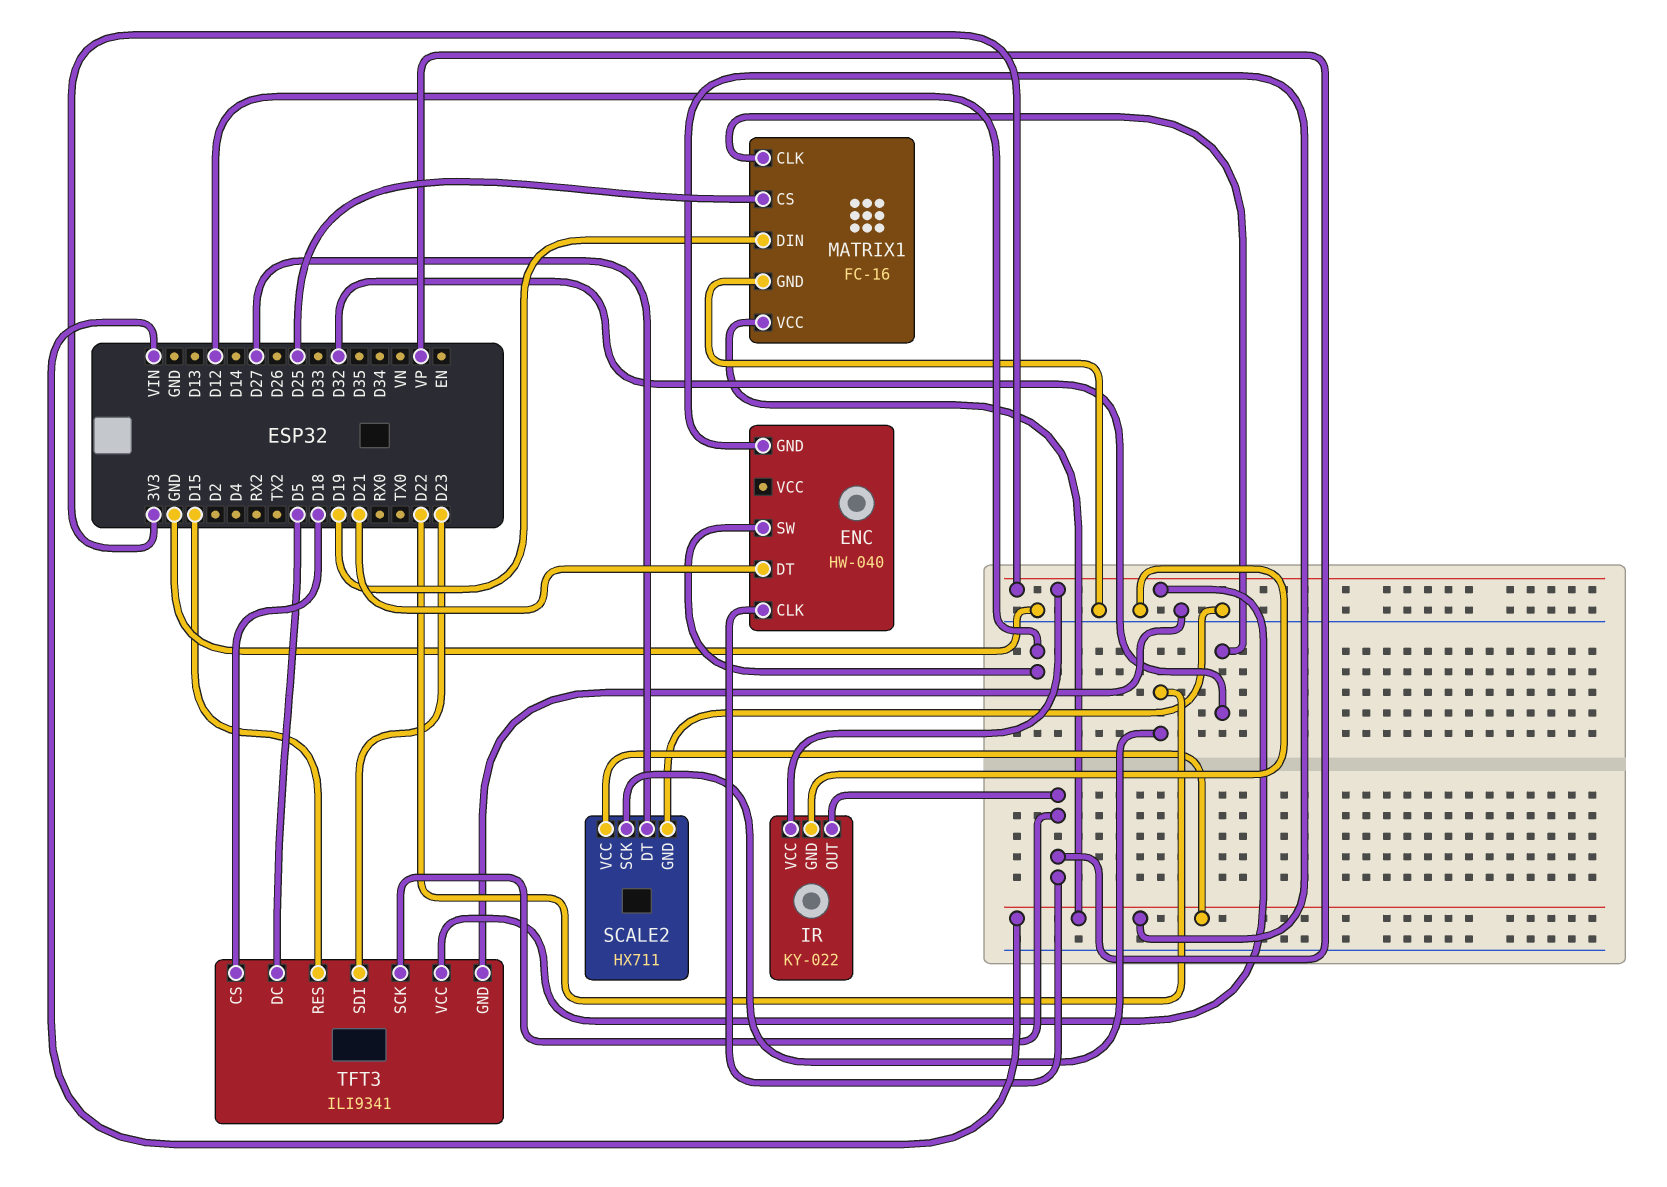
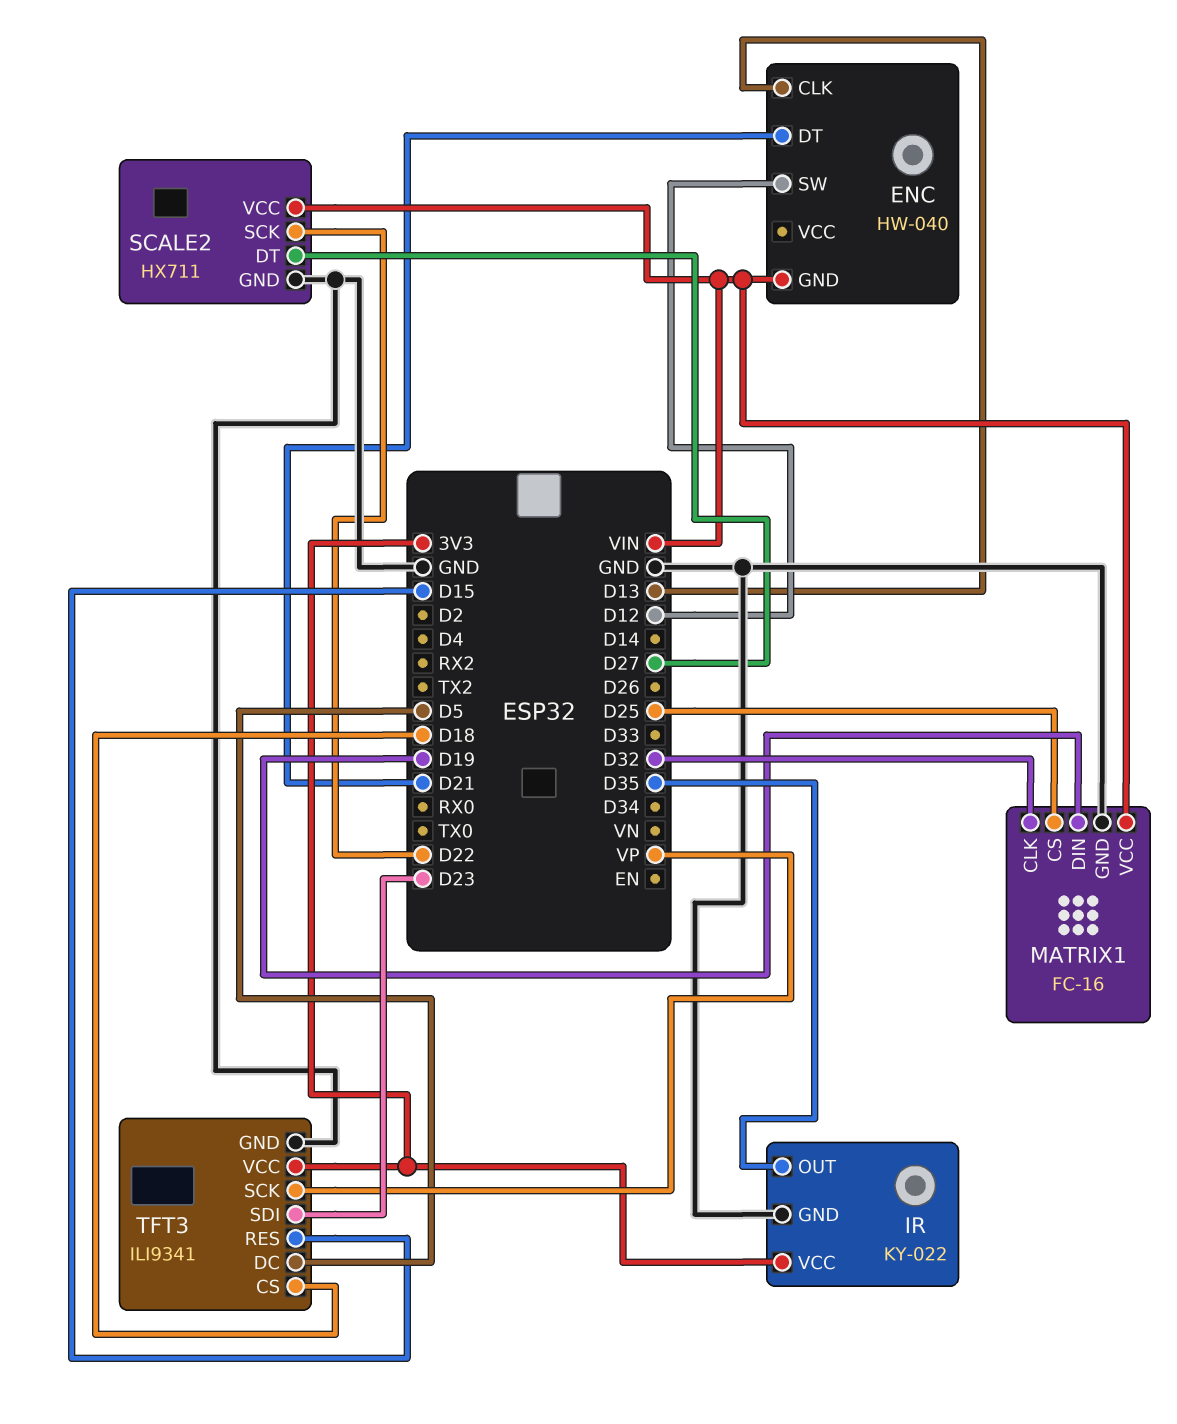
ENC pin CLK: VP -> D13
IR pin OUT: VP -> D35

